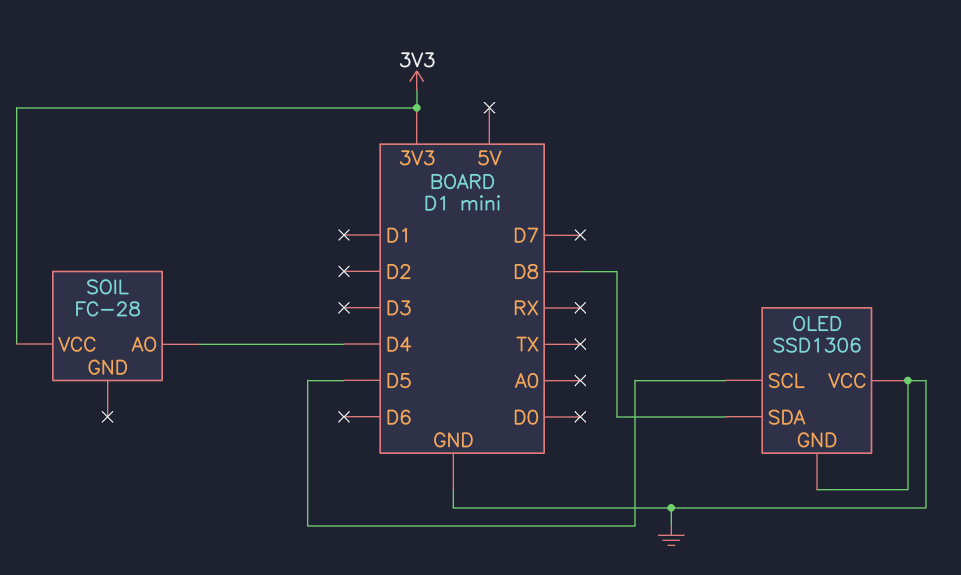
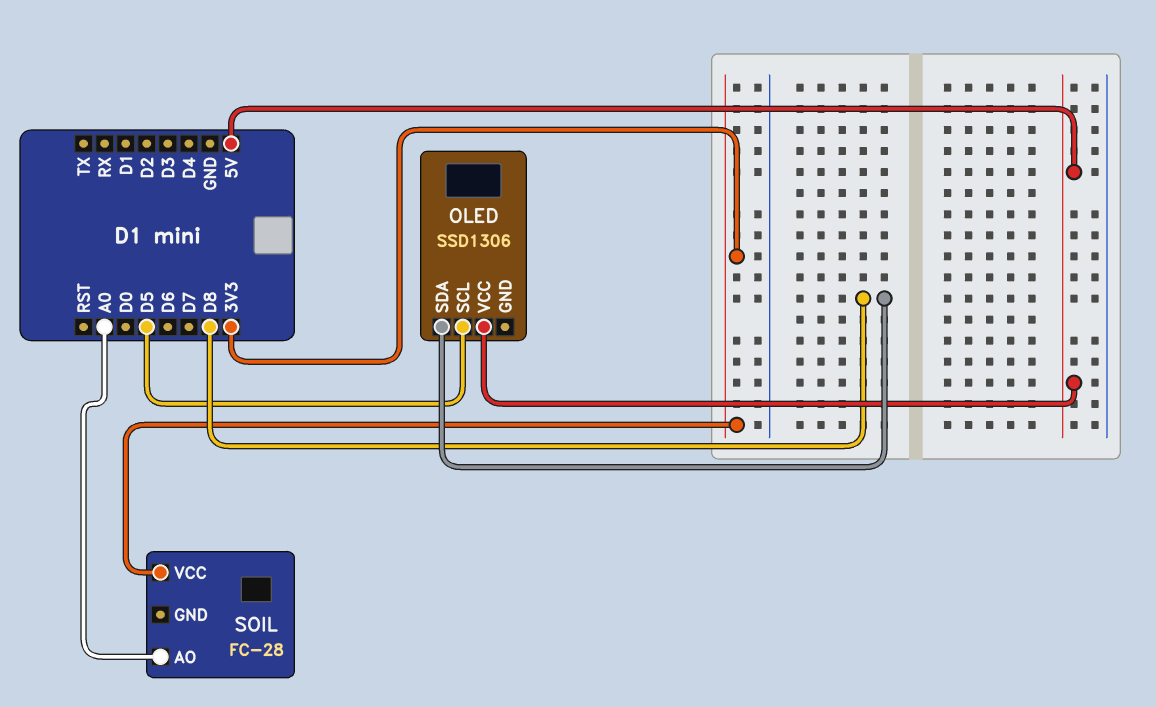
OLED pin GND: GND -> none
OLED pin VCC: GND -> 5V
SOIL pin AO: D4 -> A0

